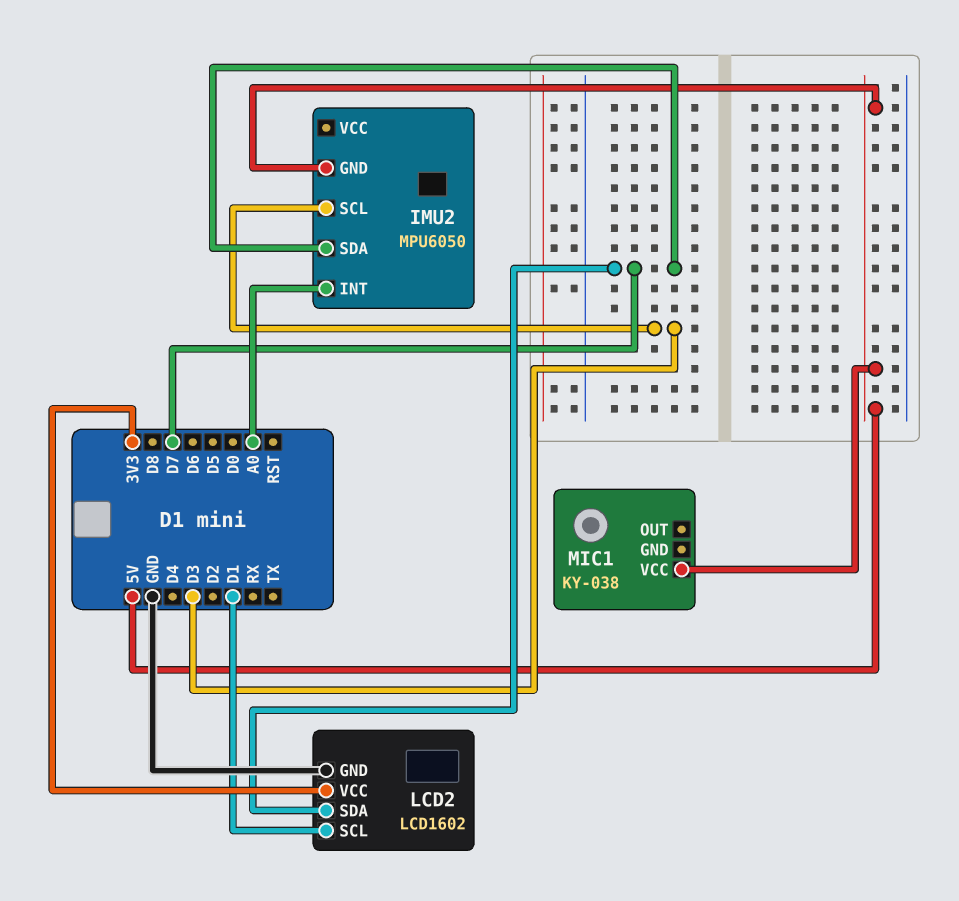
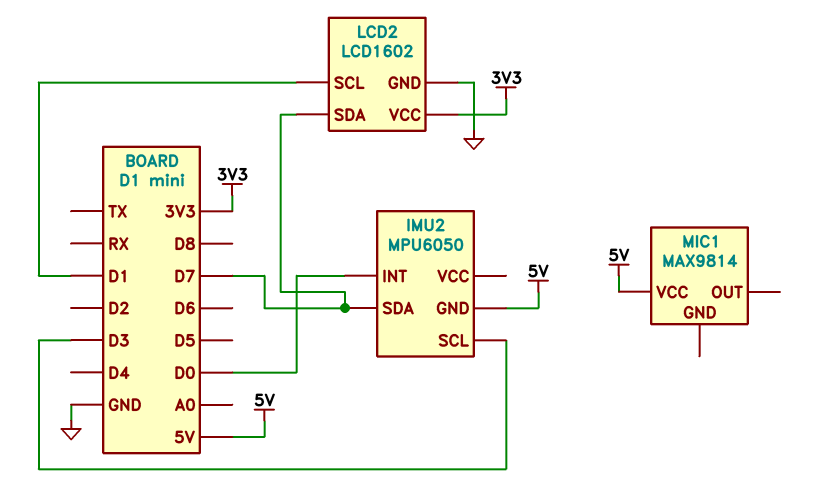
IMU2 pin INT: A0 -> D0
MIC1: KY-038 -> MAX9814

